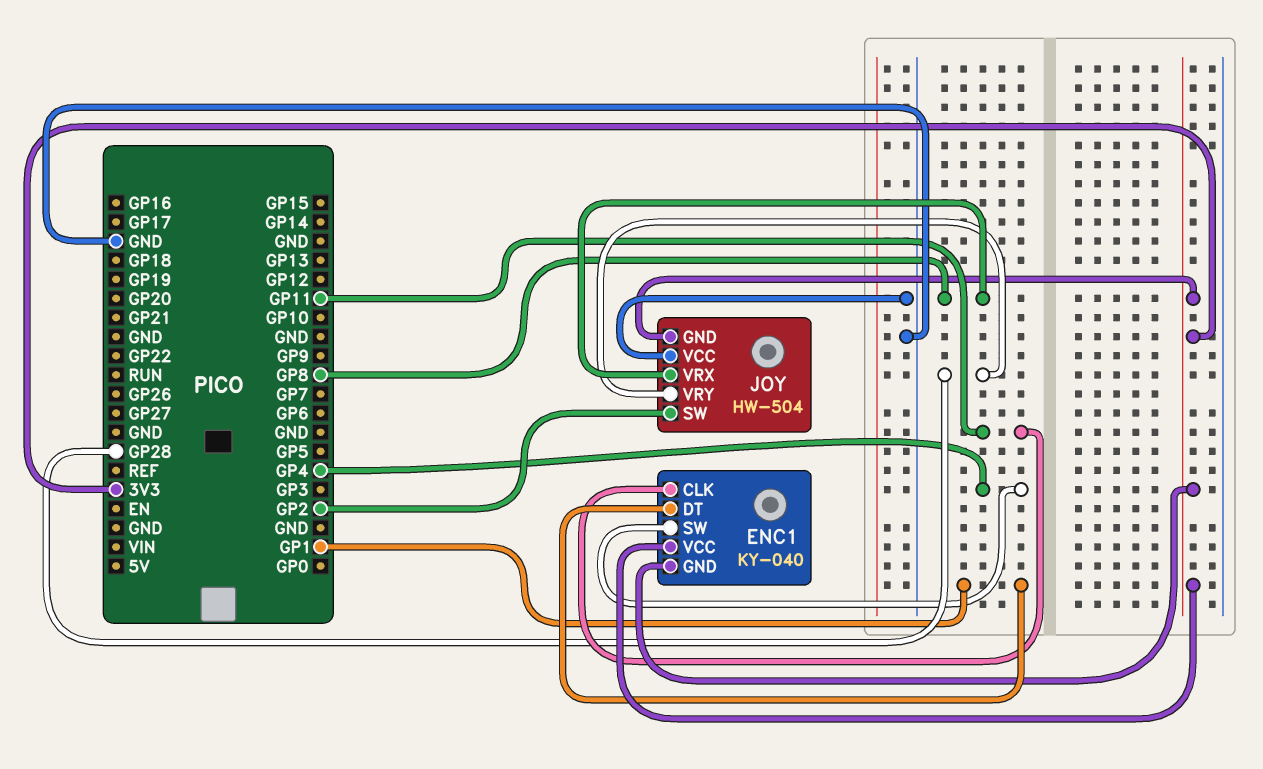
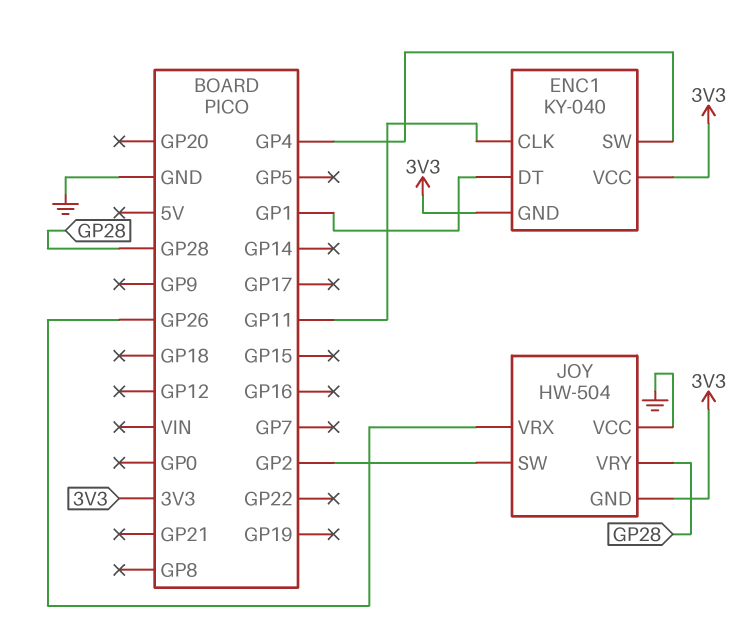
JOY pin VRX: GP8 -> GP26

